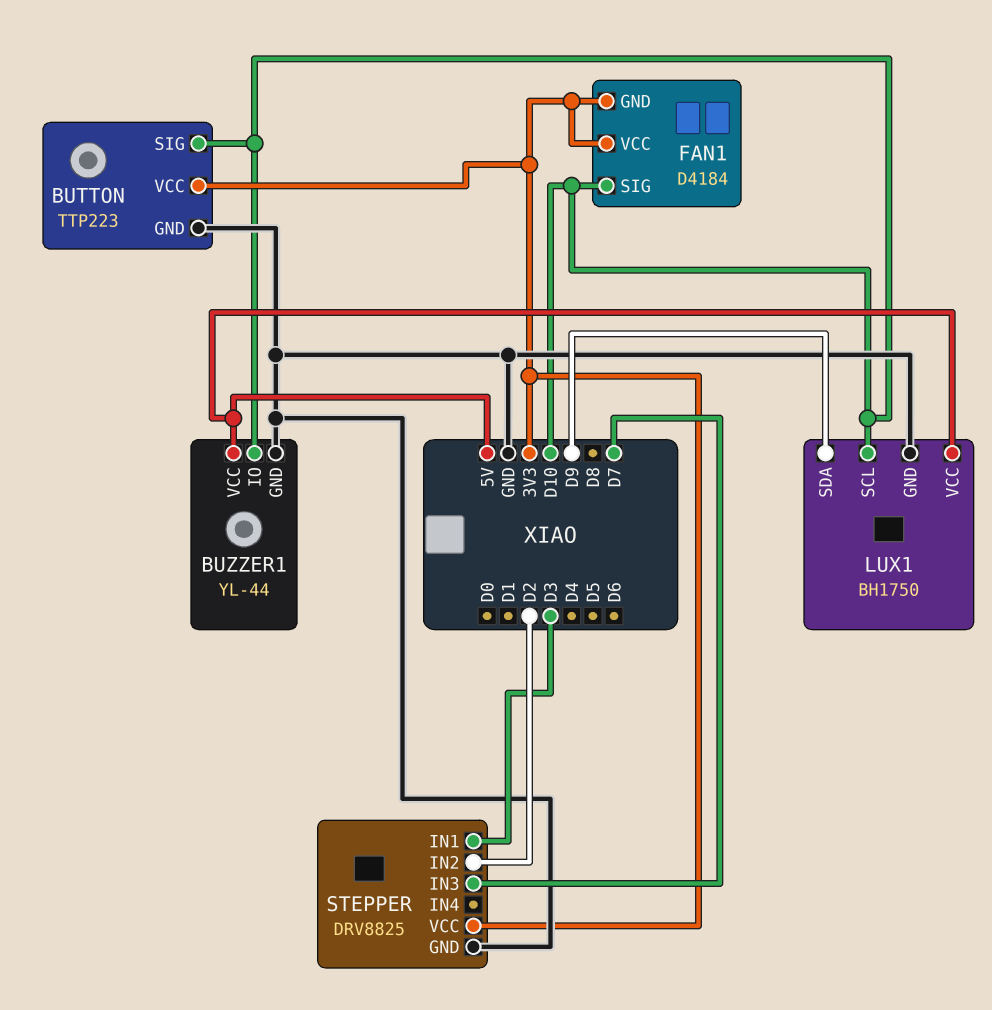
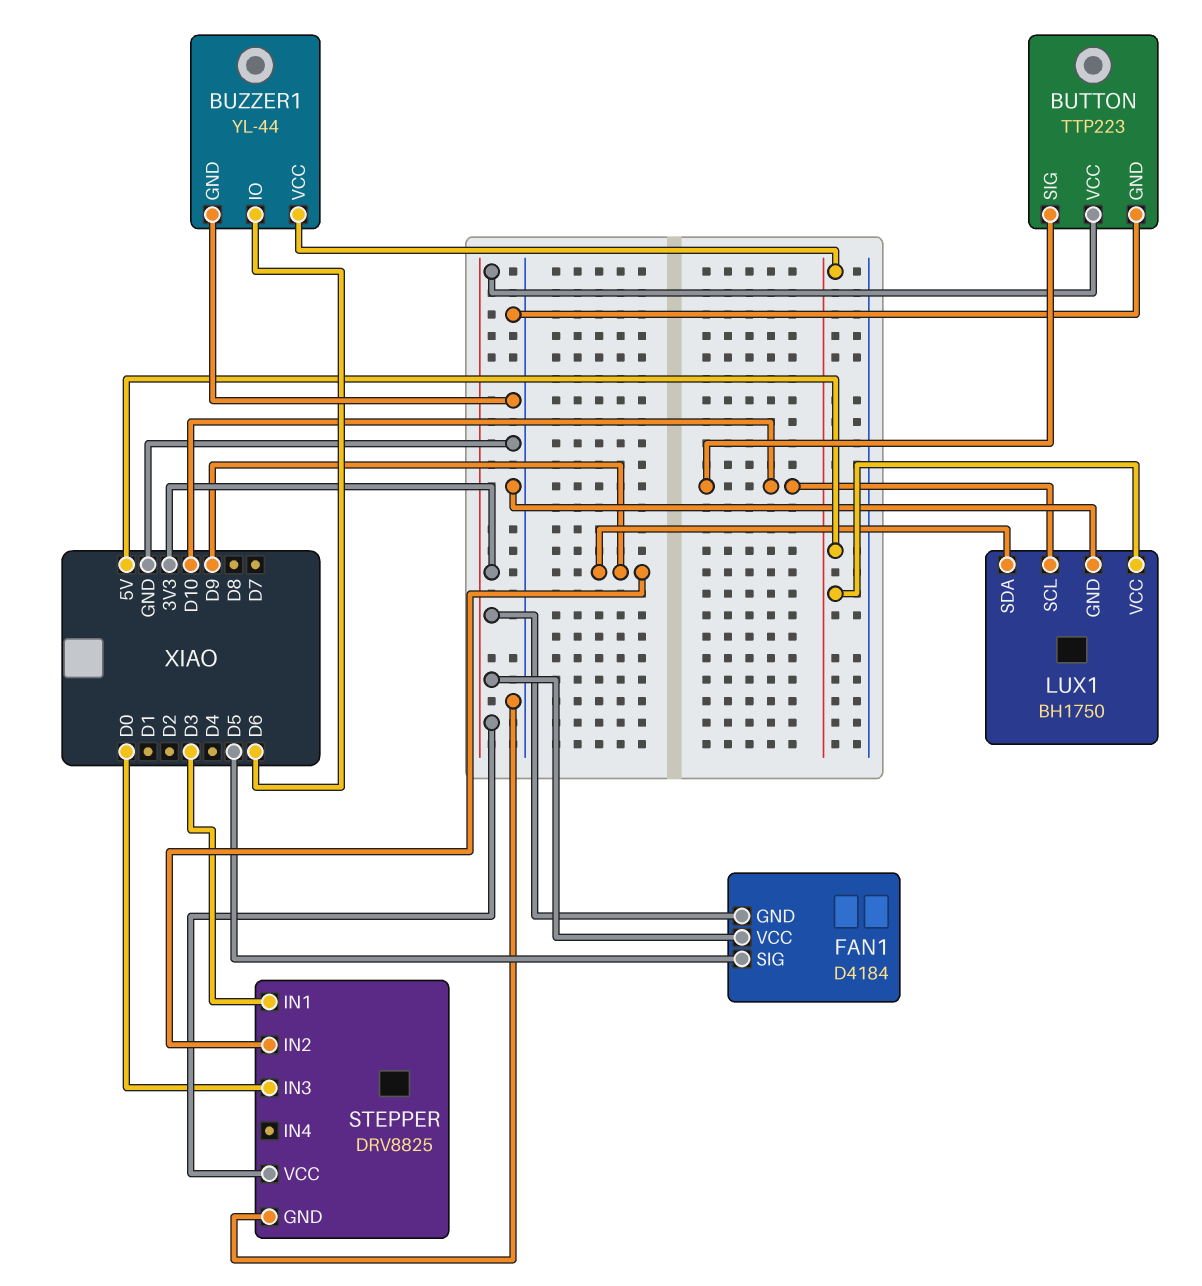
BUZZER1 pin IO: D10 -> D6
FAN1 pin SIG: D10 -> D5
STEPPER pin IN2: D2 -> D9
STEPPER pin IN3: D7 -> D0

